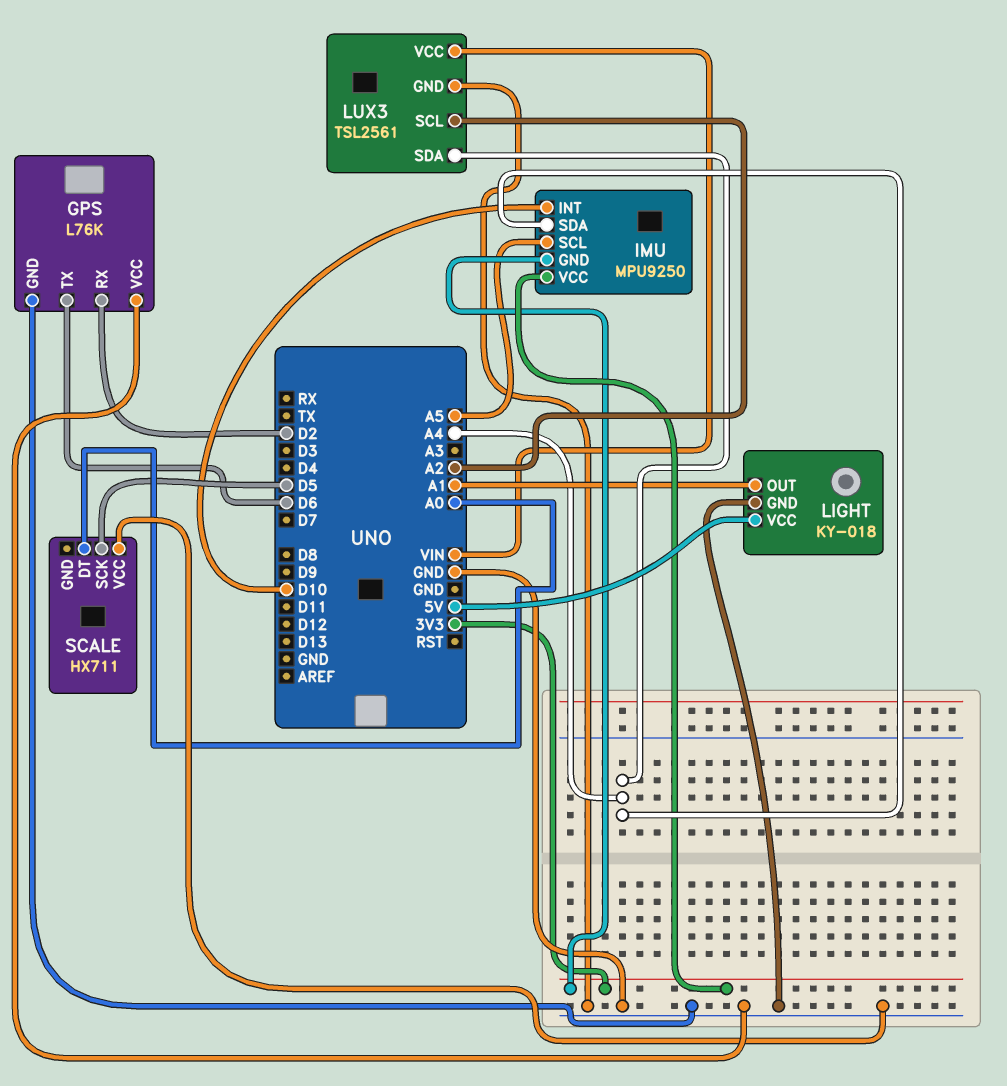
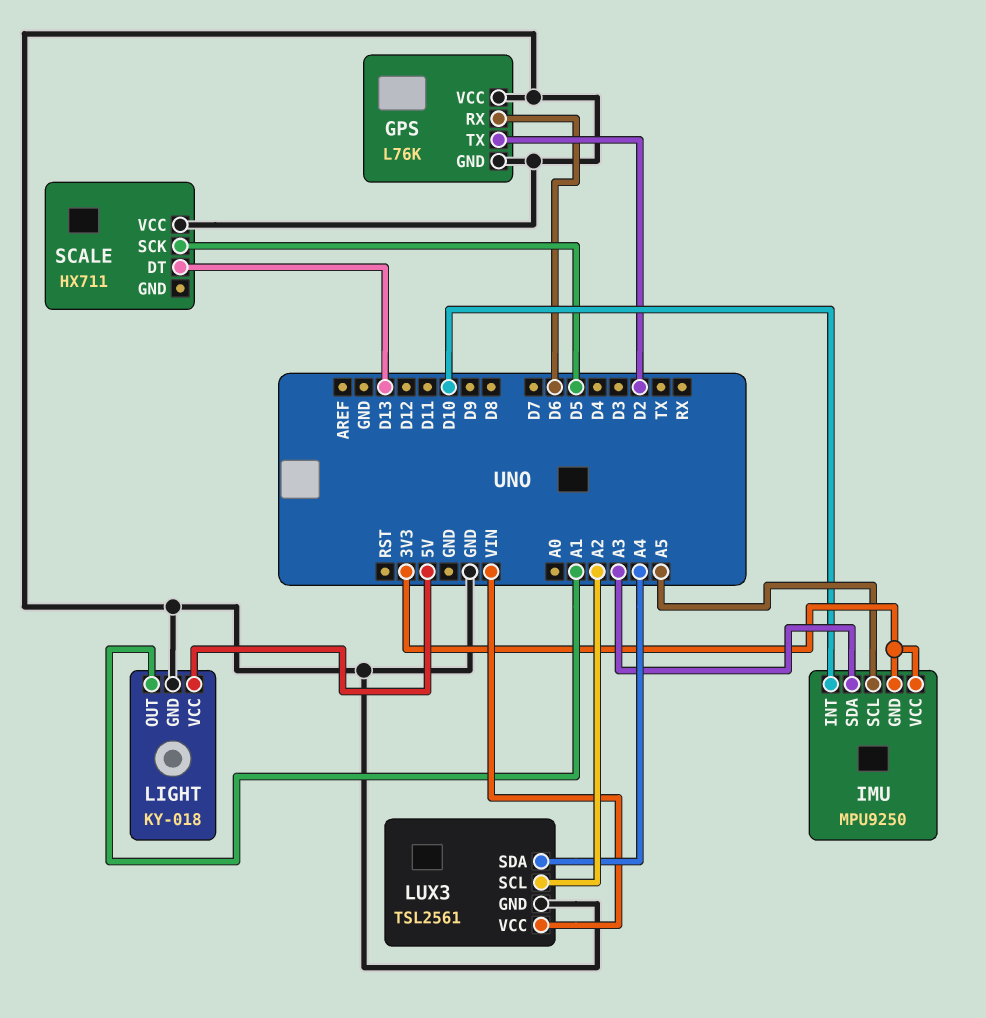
GPS pin RX: D2 -> D6
GPS pin TX: D6 -> D2
IMU pin SDA: A4 -> A3
SCALE pin DT: A0 -> D13

